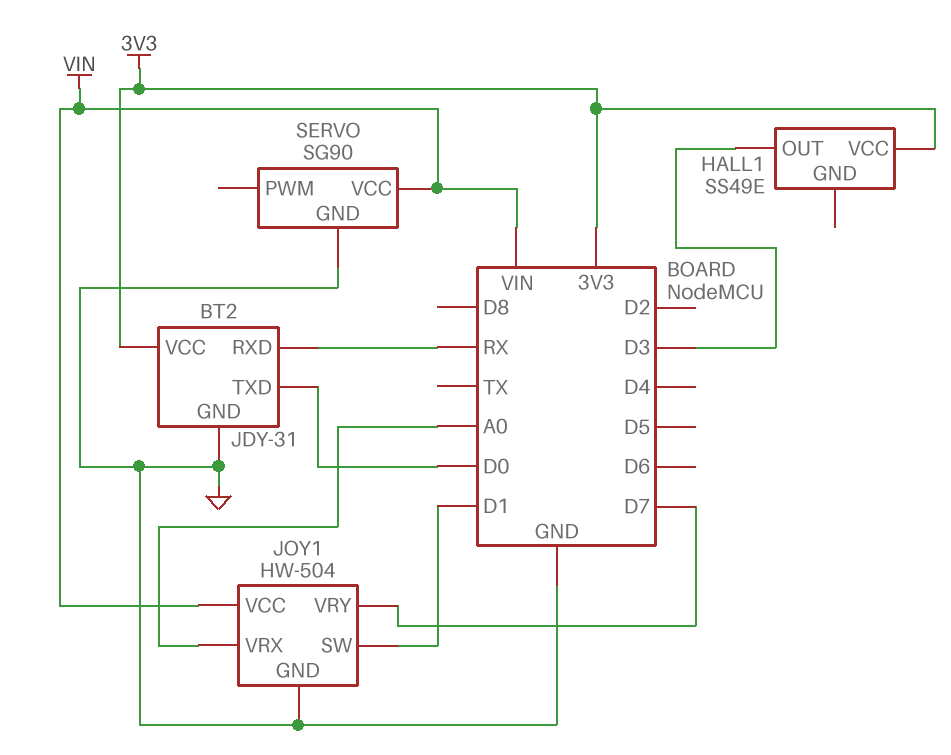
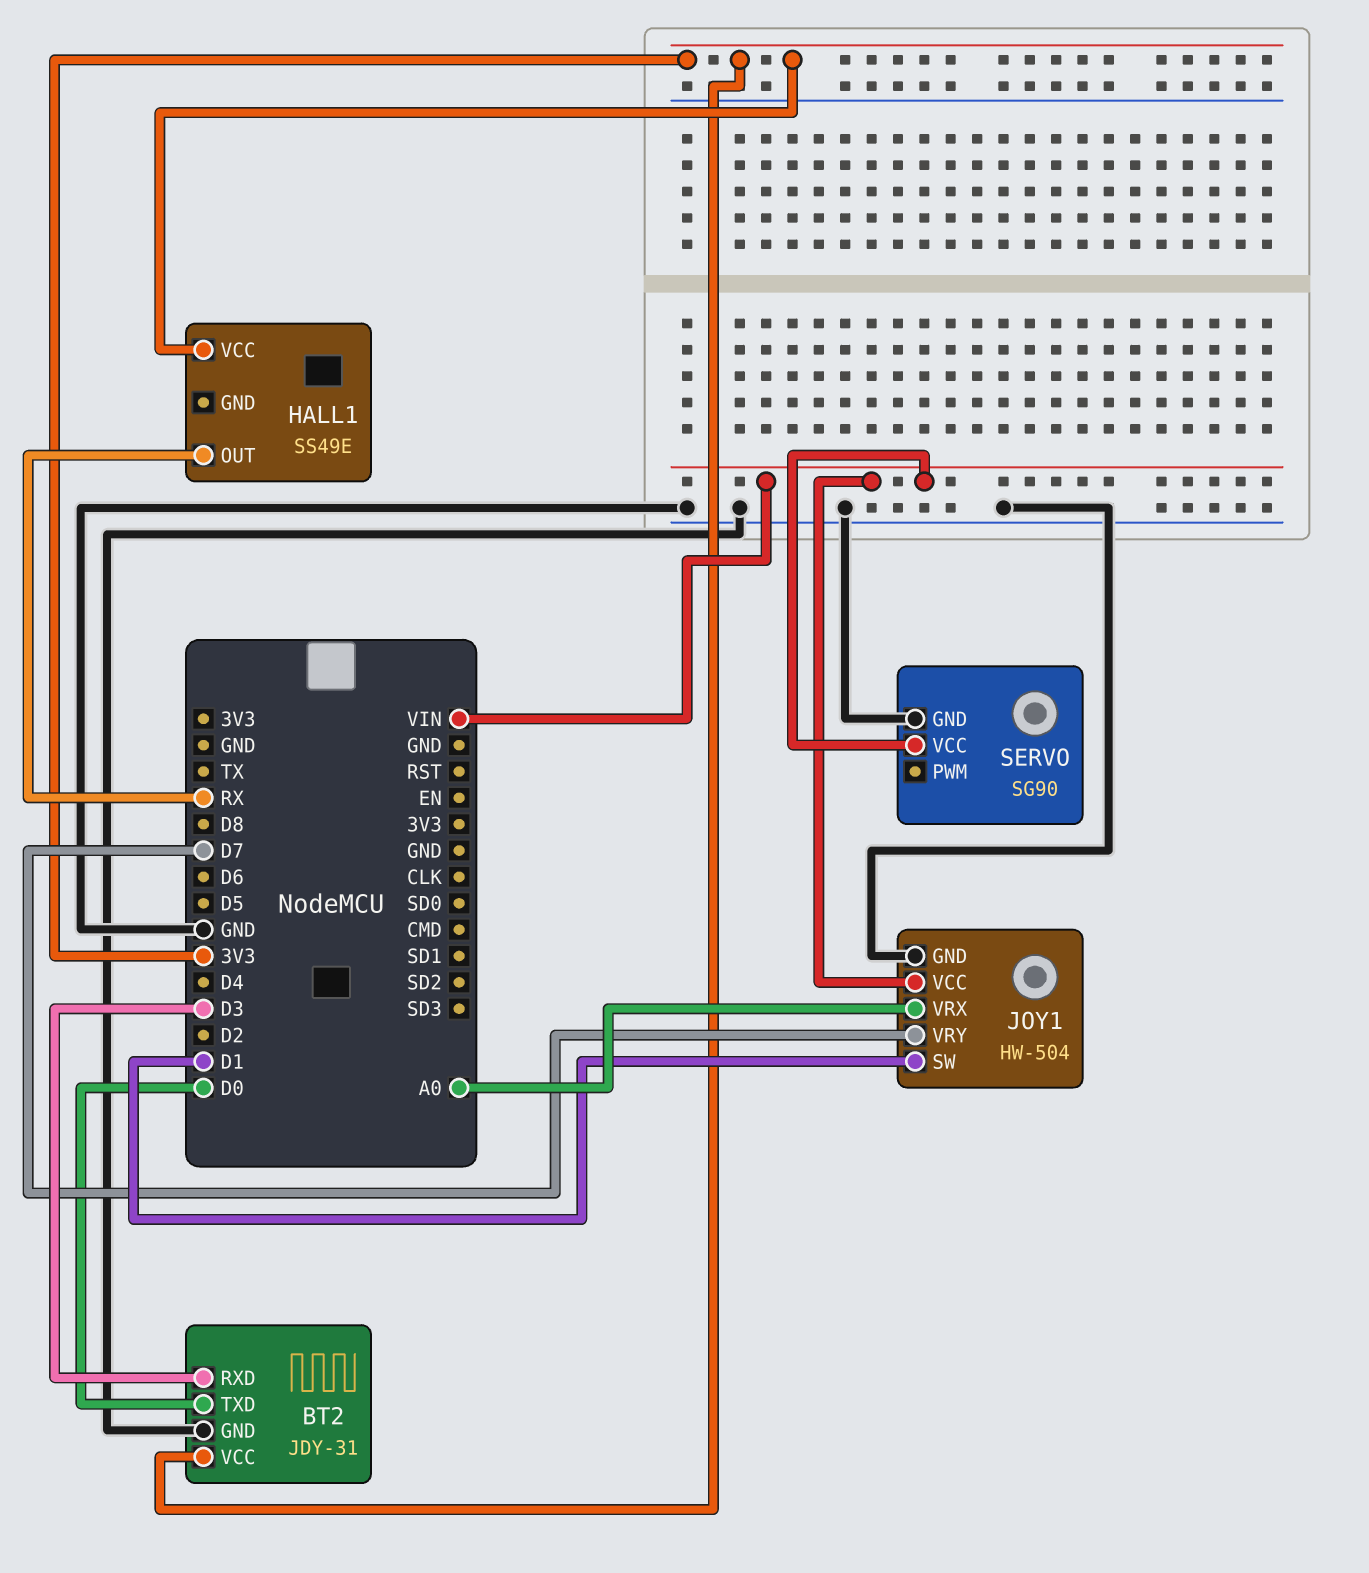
BT2 pin RXD: RX -> D3
HALL1 pin OUT: D3 -> RX

